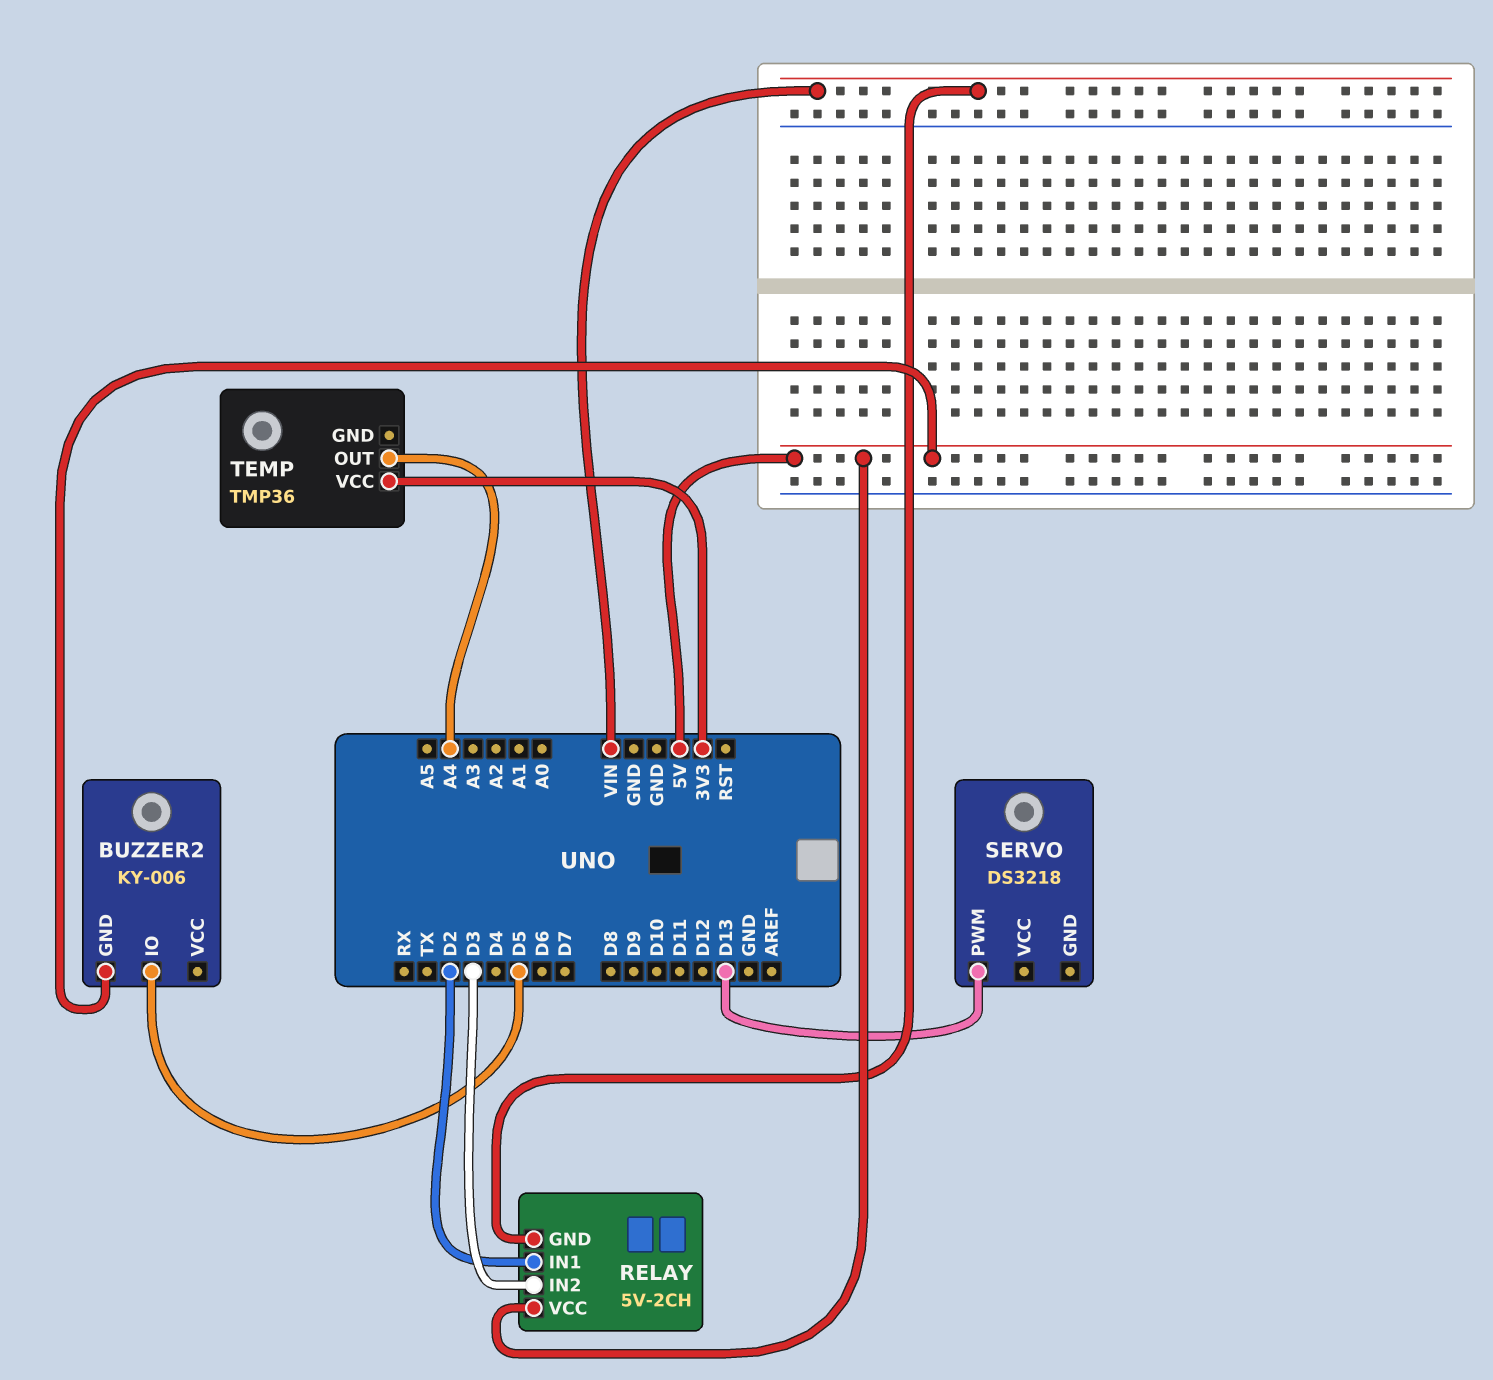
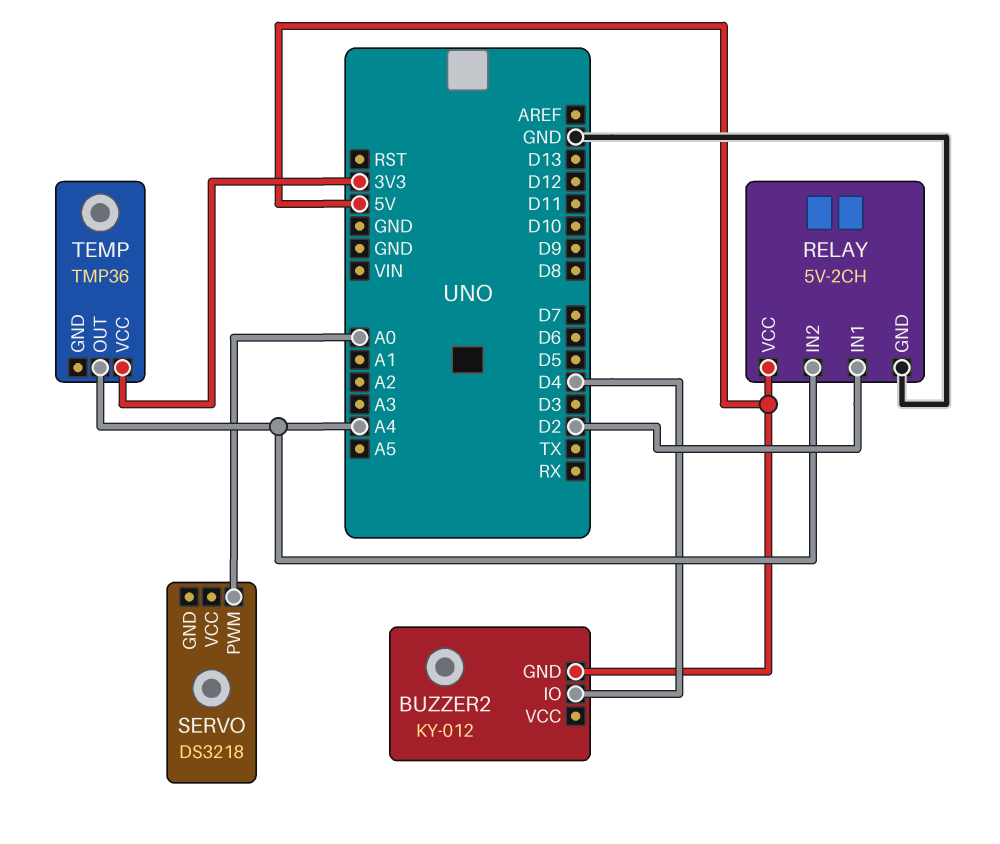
BUZZER2: KY-006 -> KY-012
BUZZER2 pin IO: D5 -> D4
RELAY pin GND: VIN -> GND
RELAY pin IN2: D3 -> A4
SERVO pin PWM: D13 -> A0

